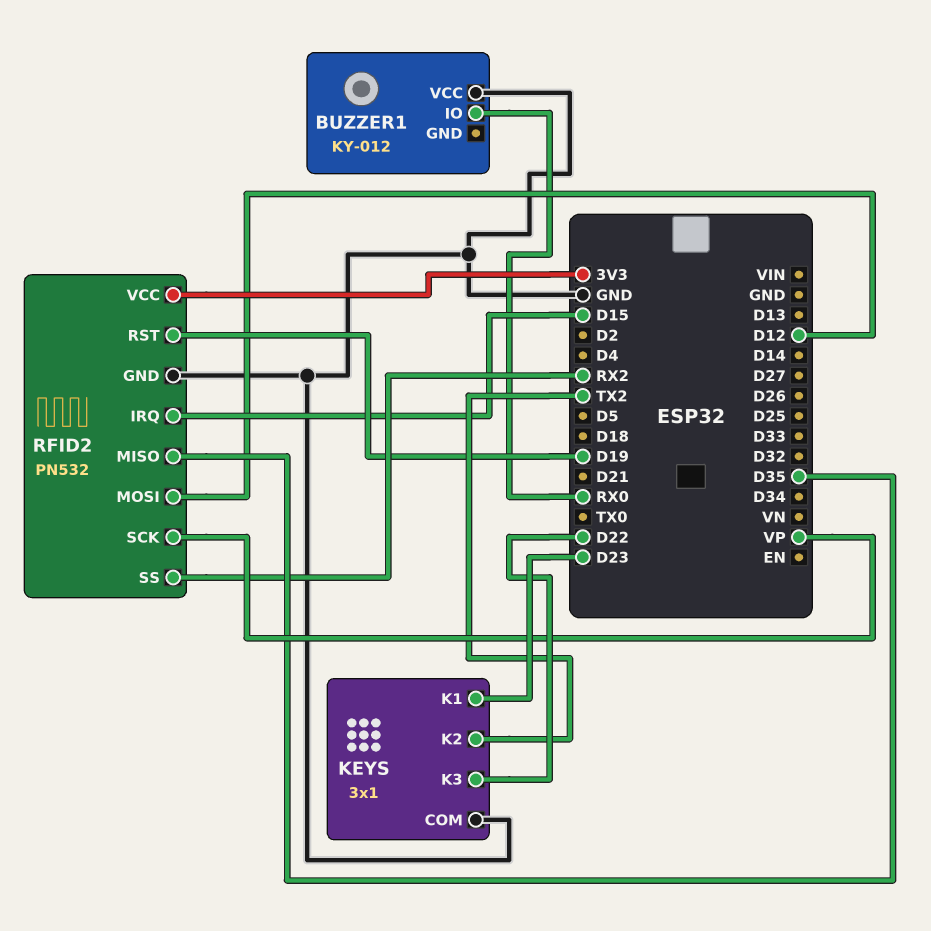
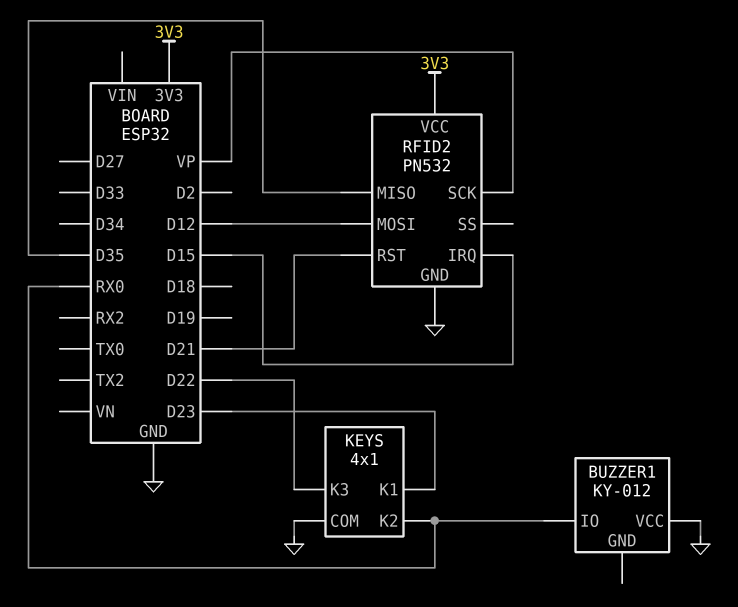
KEYS: 3x1 -> 4x1
KEYS pin K2: TX2 -> RX0
RFID2 pin RST: D19 -> D21
RFID2 pin SS: RX2 -> none

